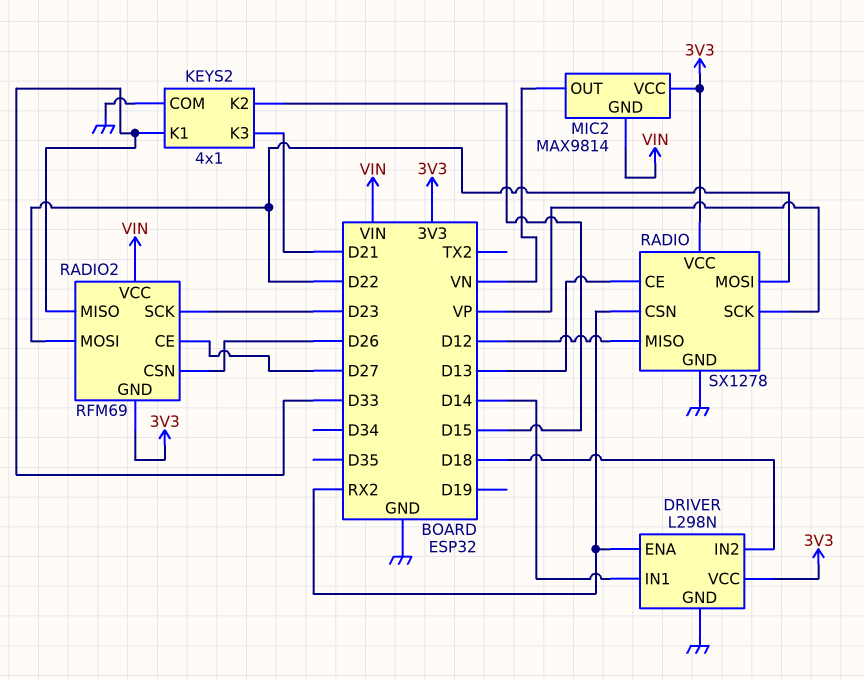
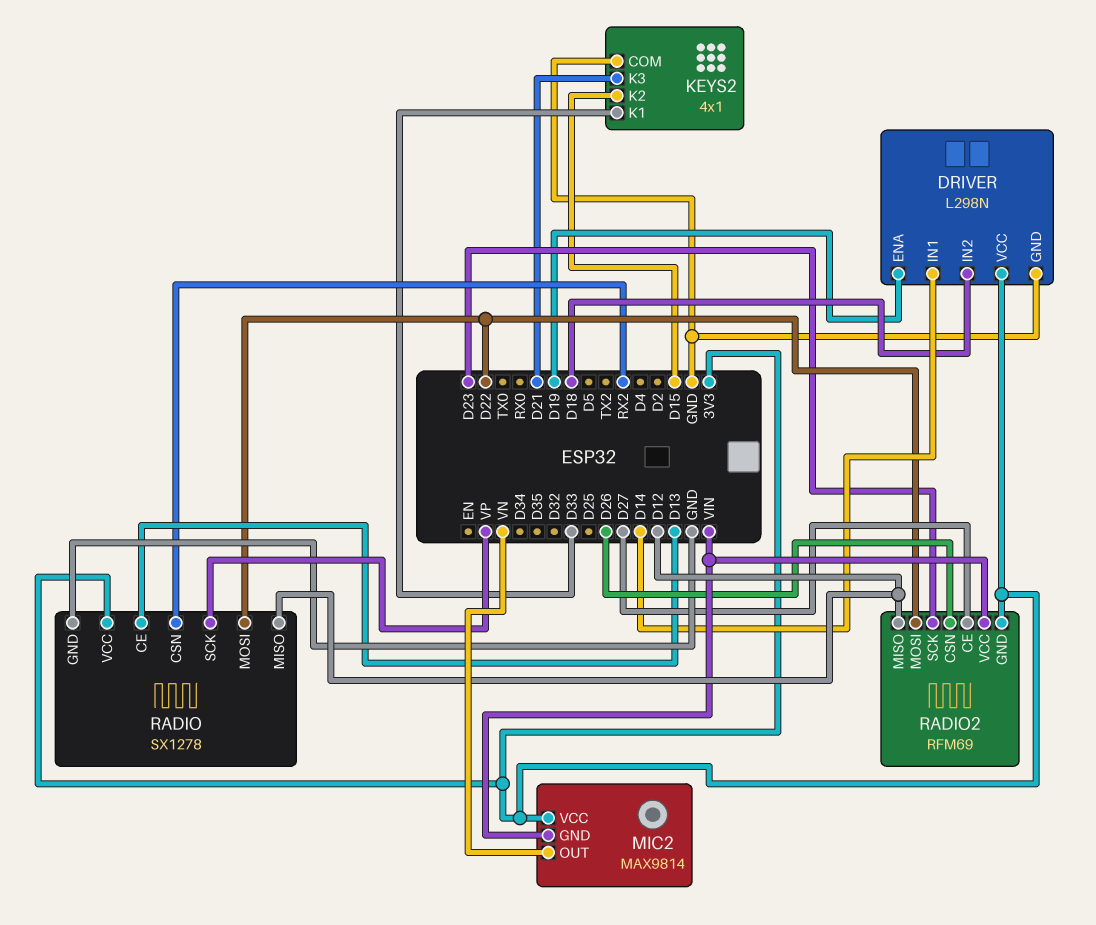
DRIVER pin ENA: RX2 -> D19
RADIO2 pin MISO: D33 -> D12

